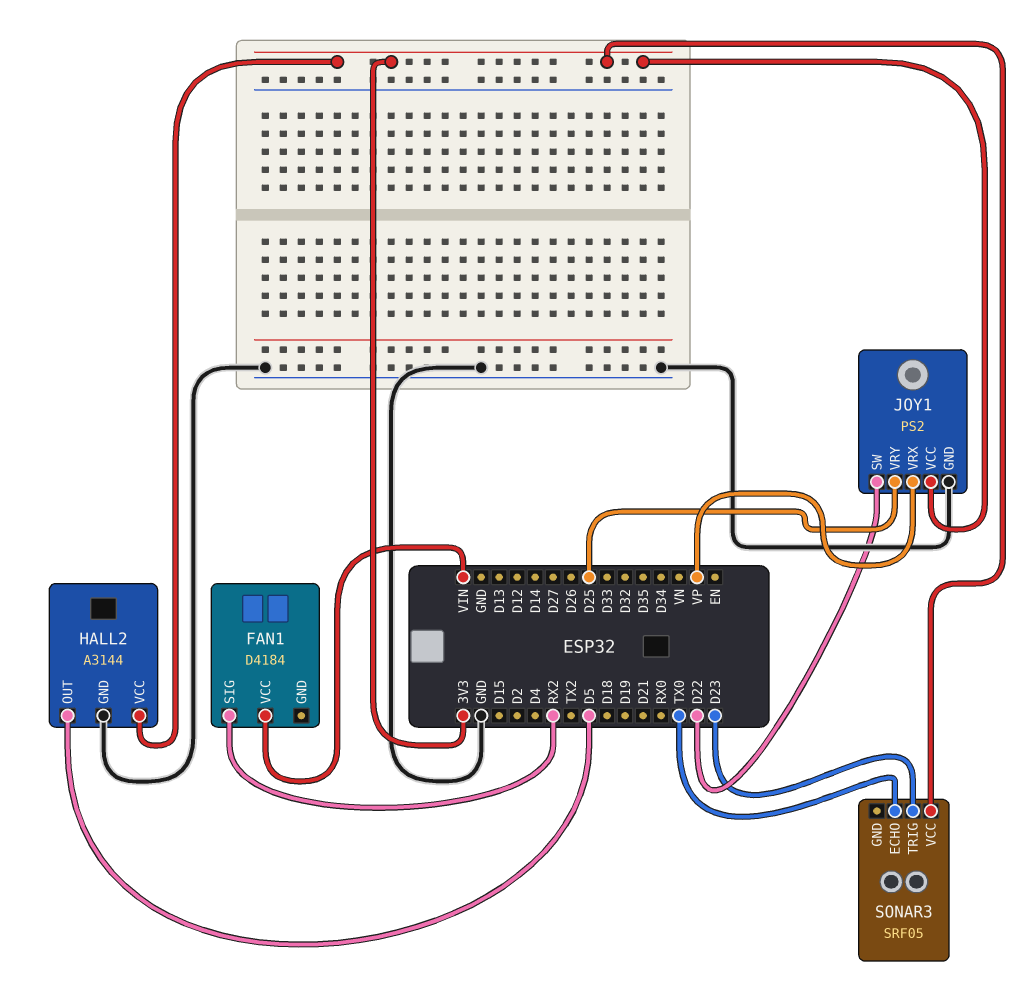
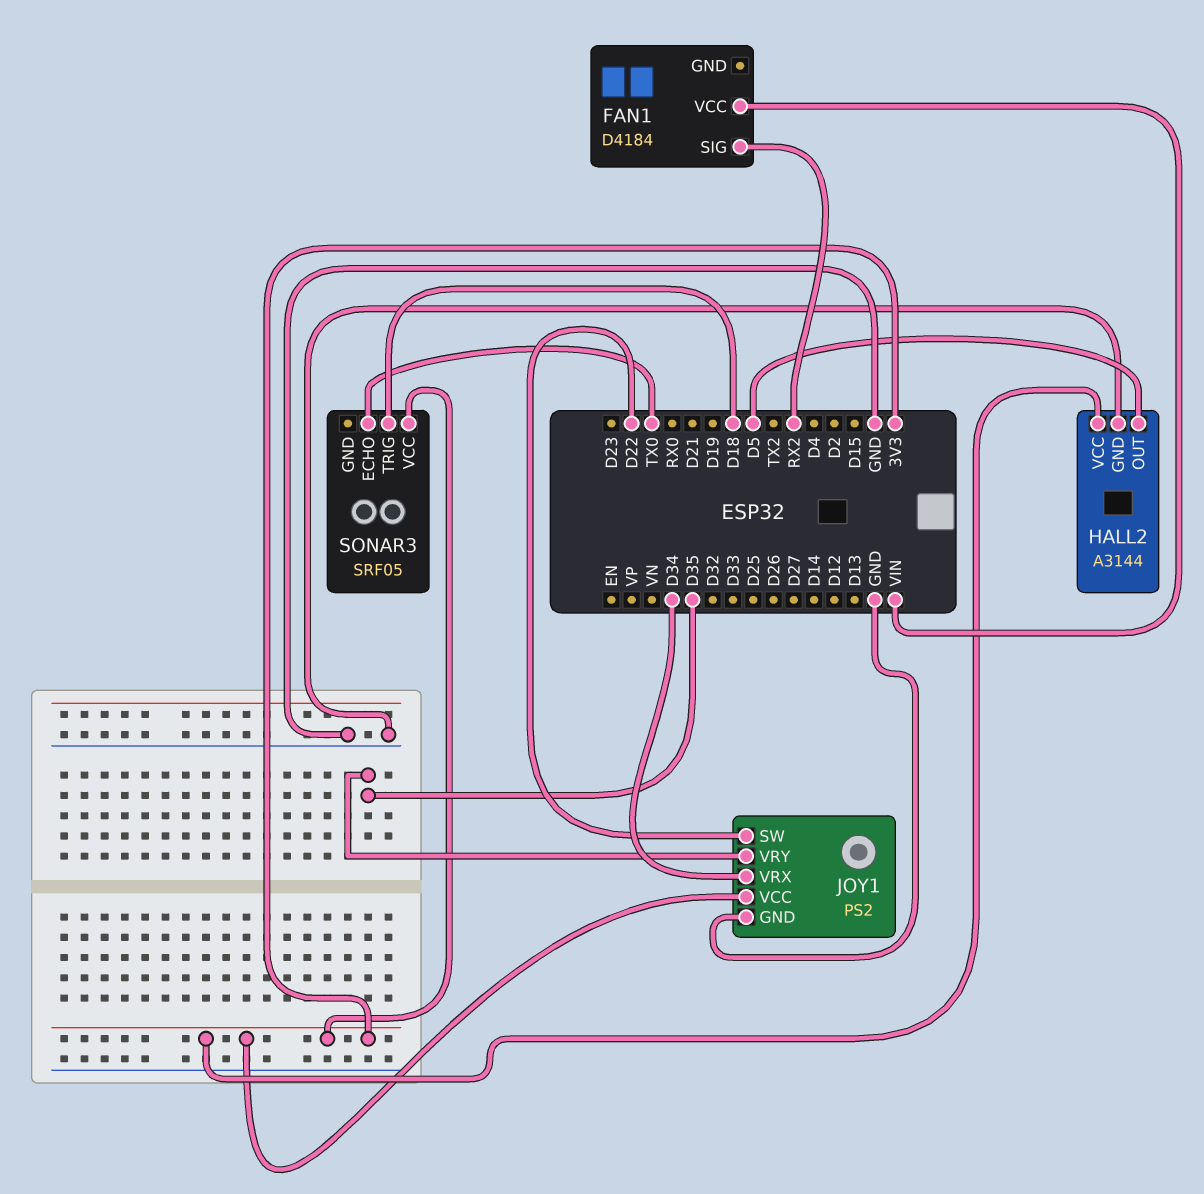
JOY1 pin VRX: VP -> D34
JOY1 pin VRY: D25 -> D35
SONAR3 pin TRIG: D23 -> D18

